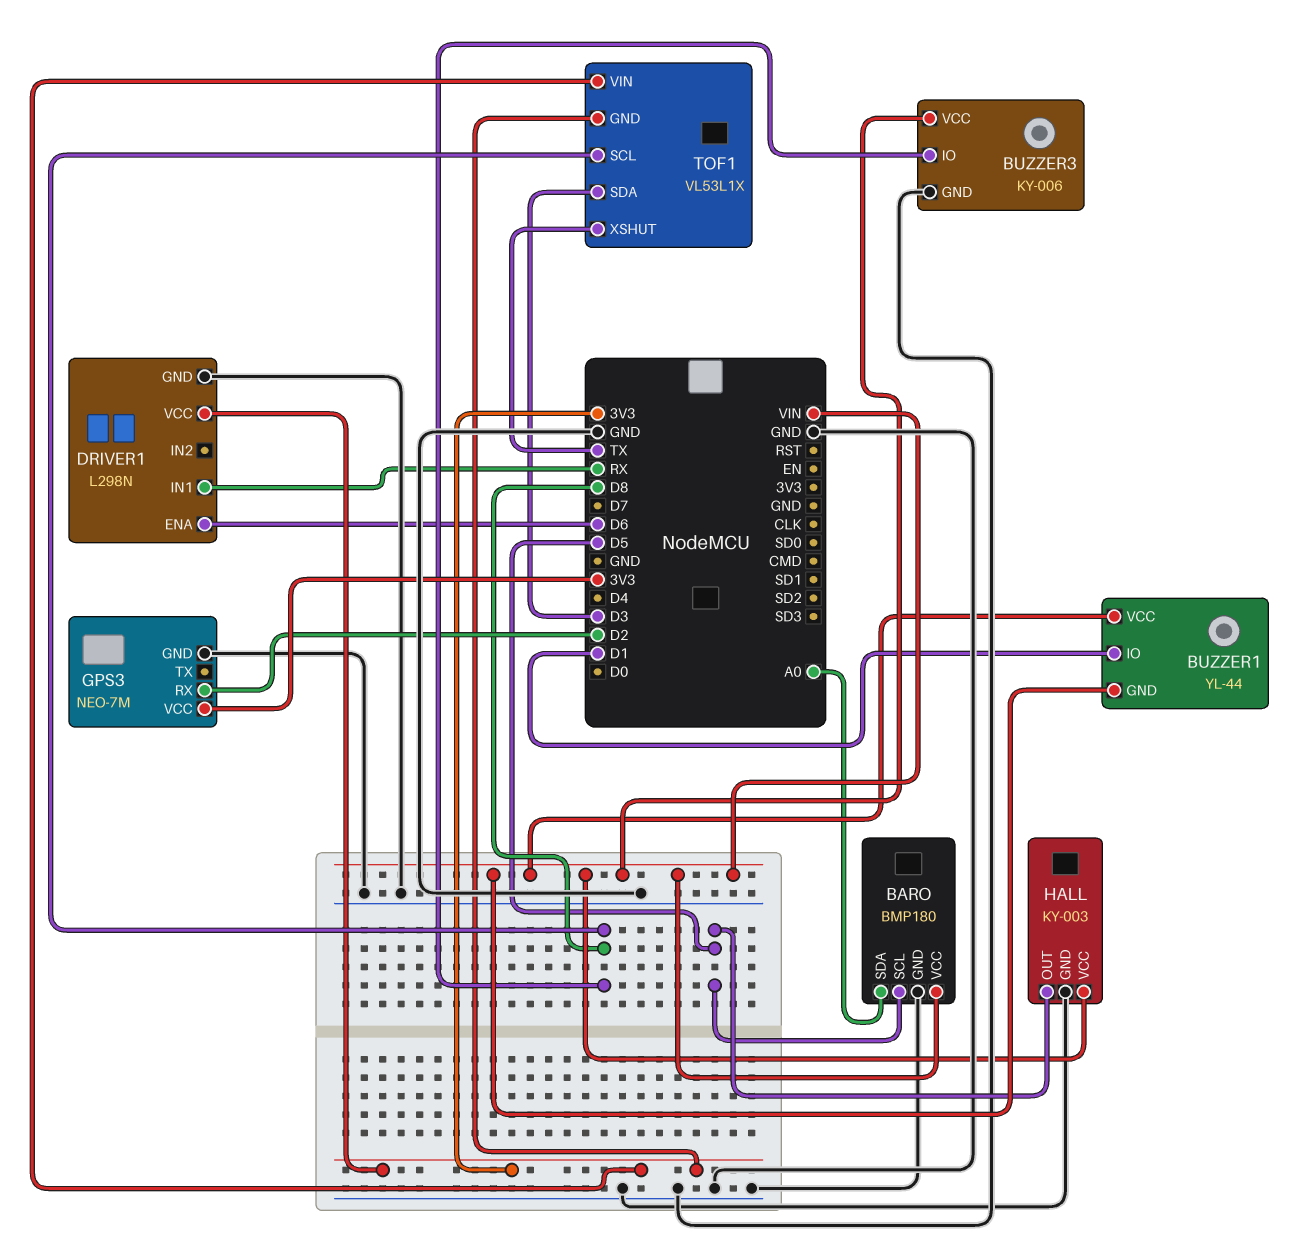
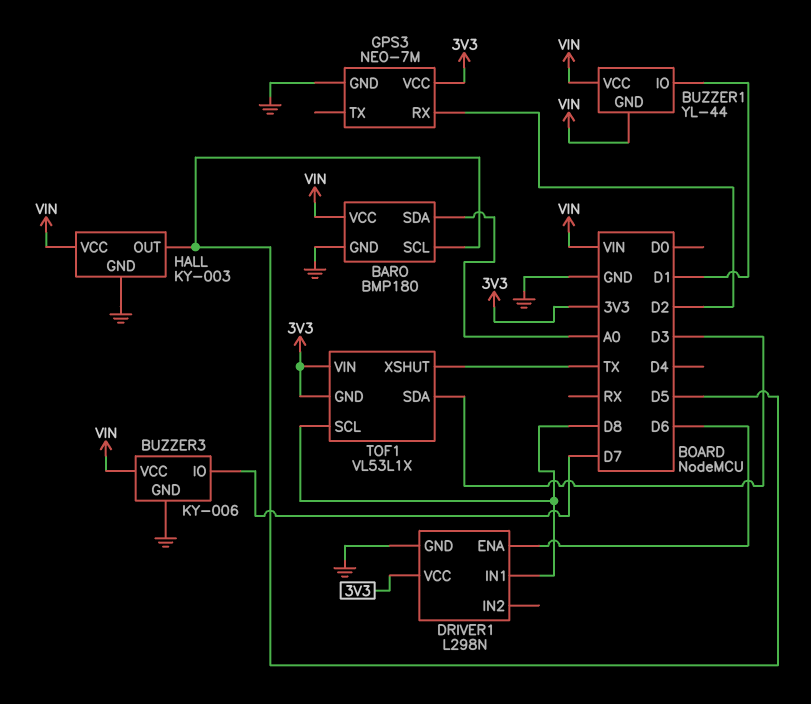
BUZZER3 pin IO: D8 -> D7
DRIVER1 pin IN1: RX -> D8

